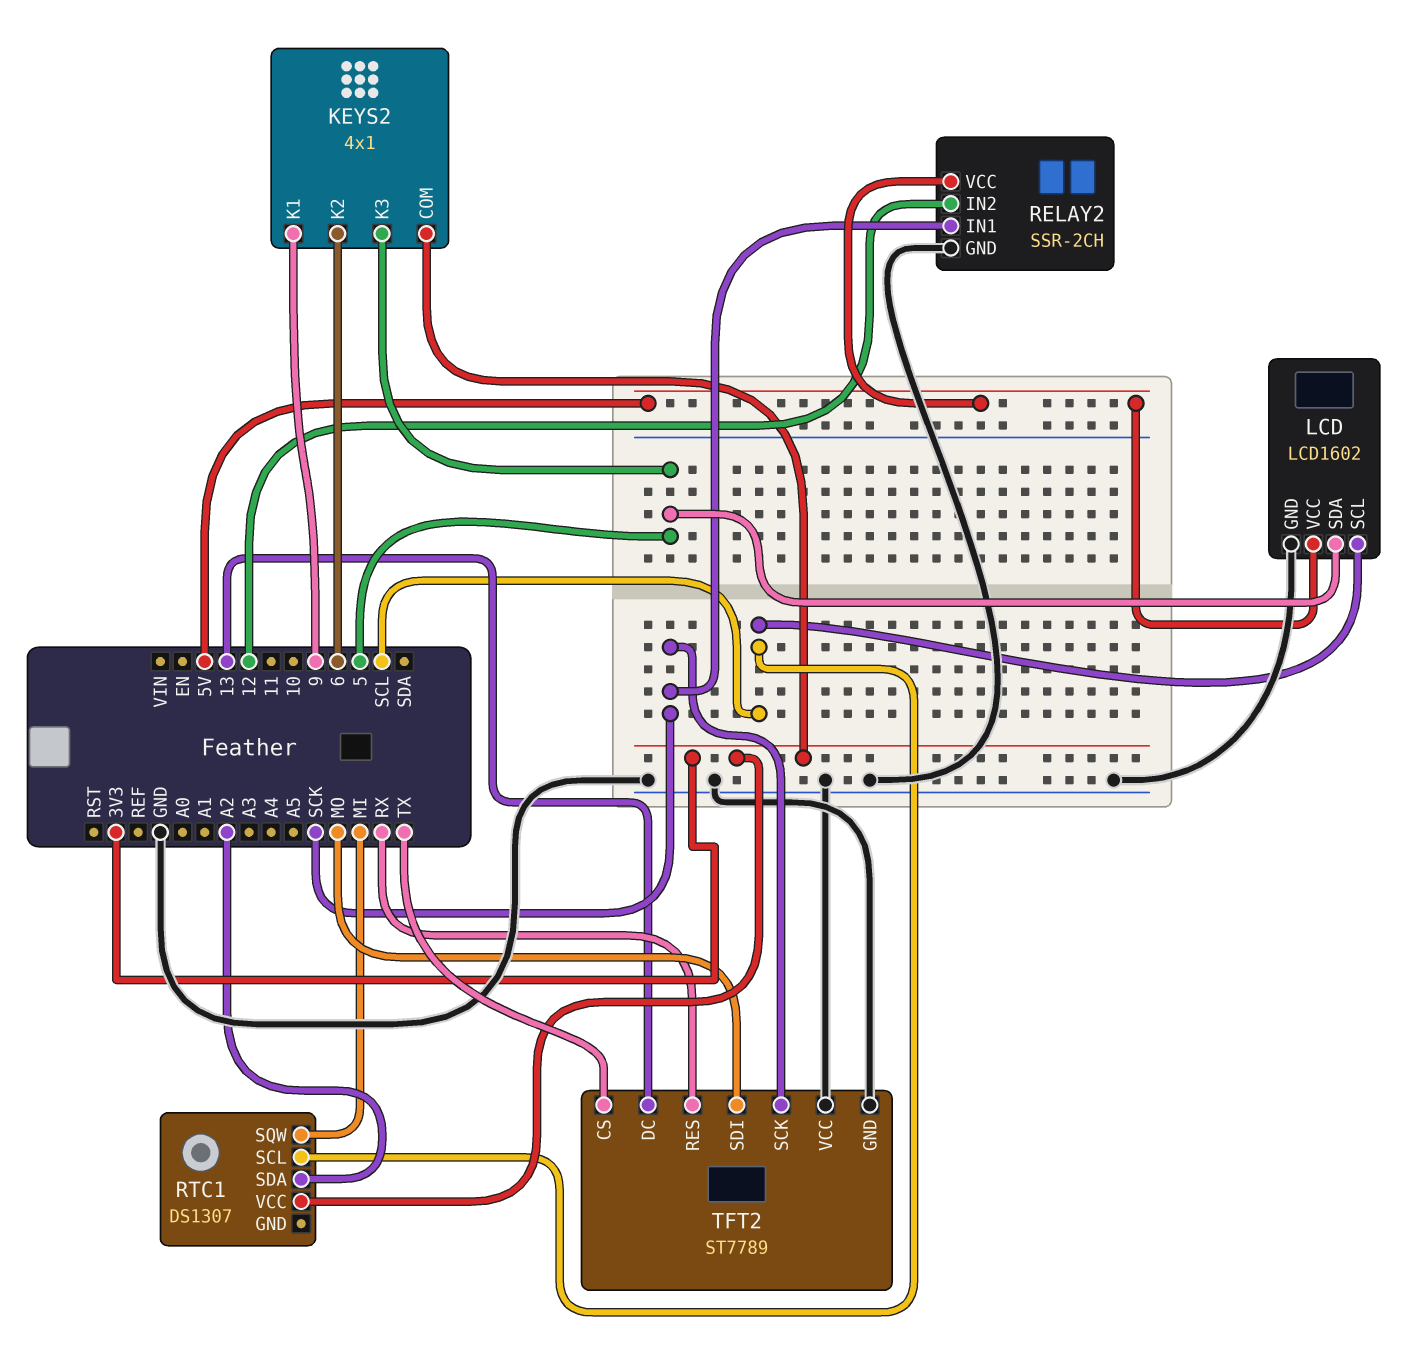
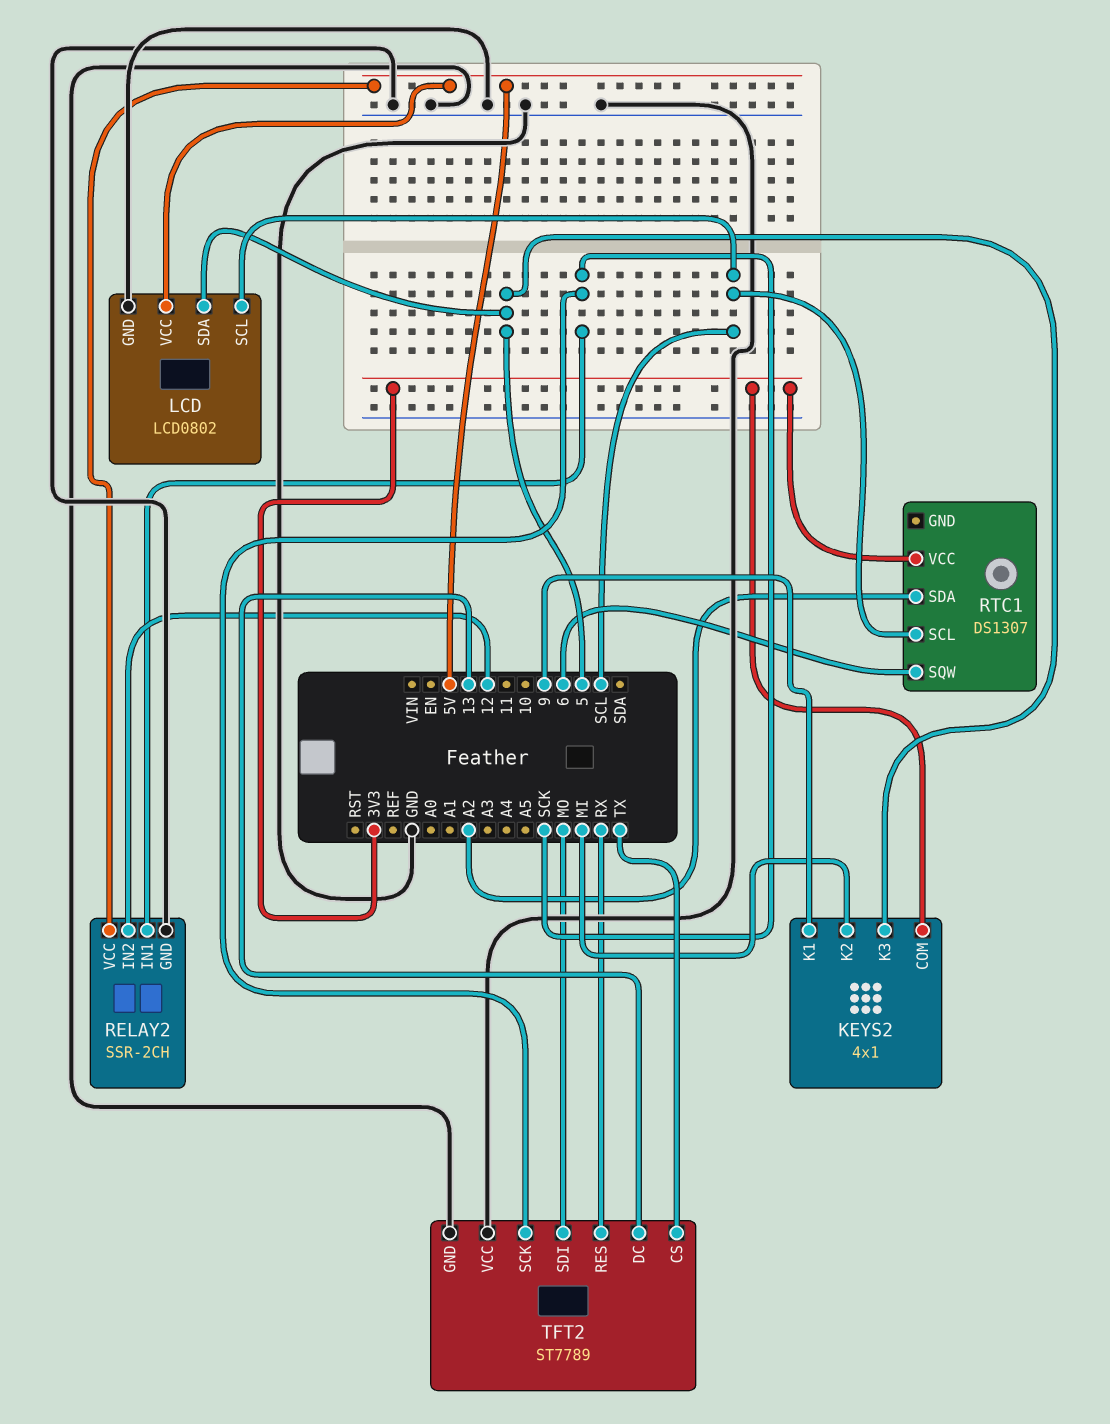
KEYS2 pin K2: 6 -> MI
LCD: LCD1602 -> LCD0802
RTC1 pin SQW: MI -> 6

